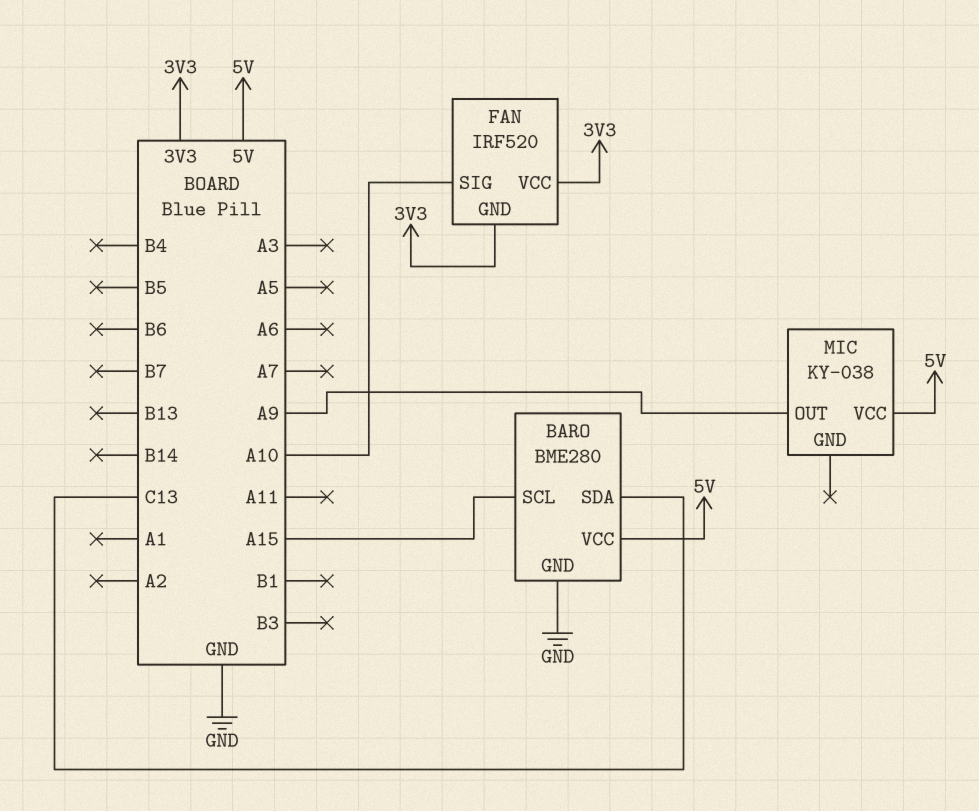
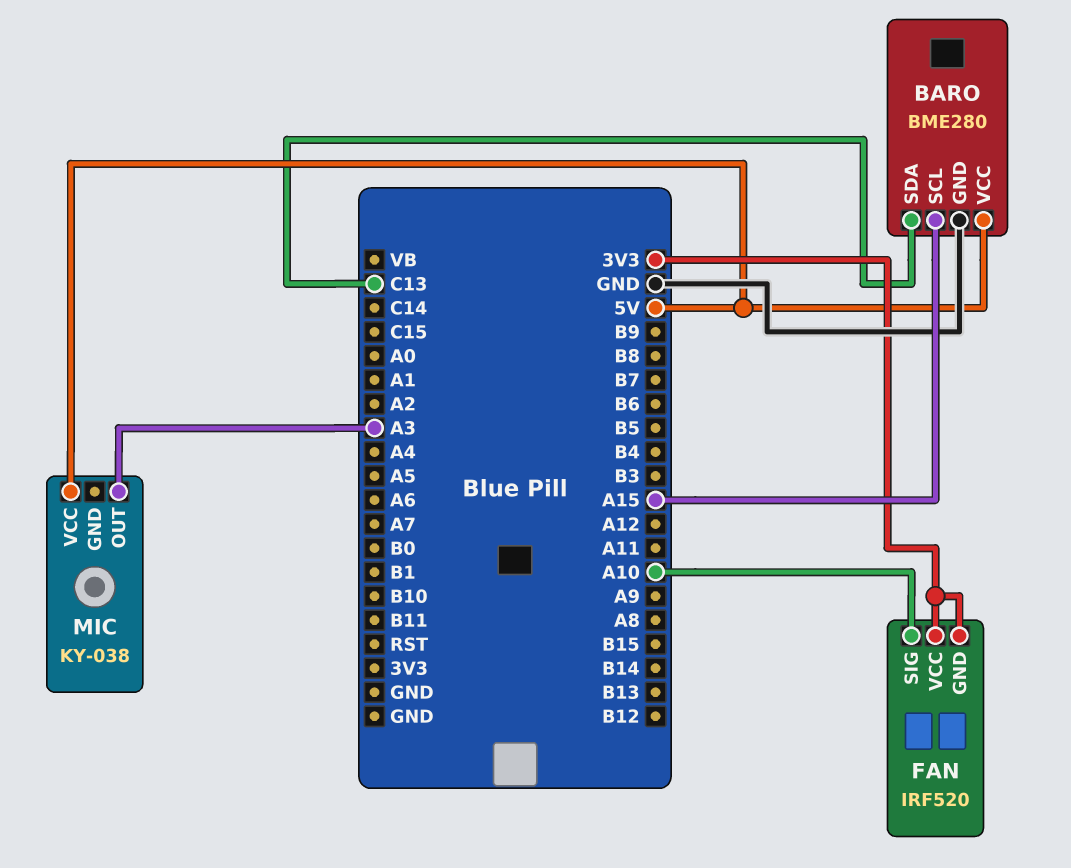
MIC pin OUT: A9 -> A3

